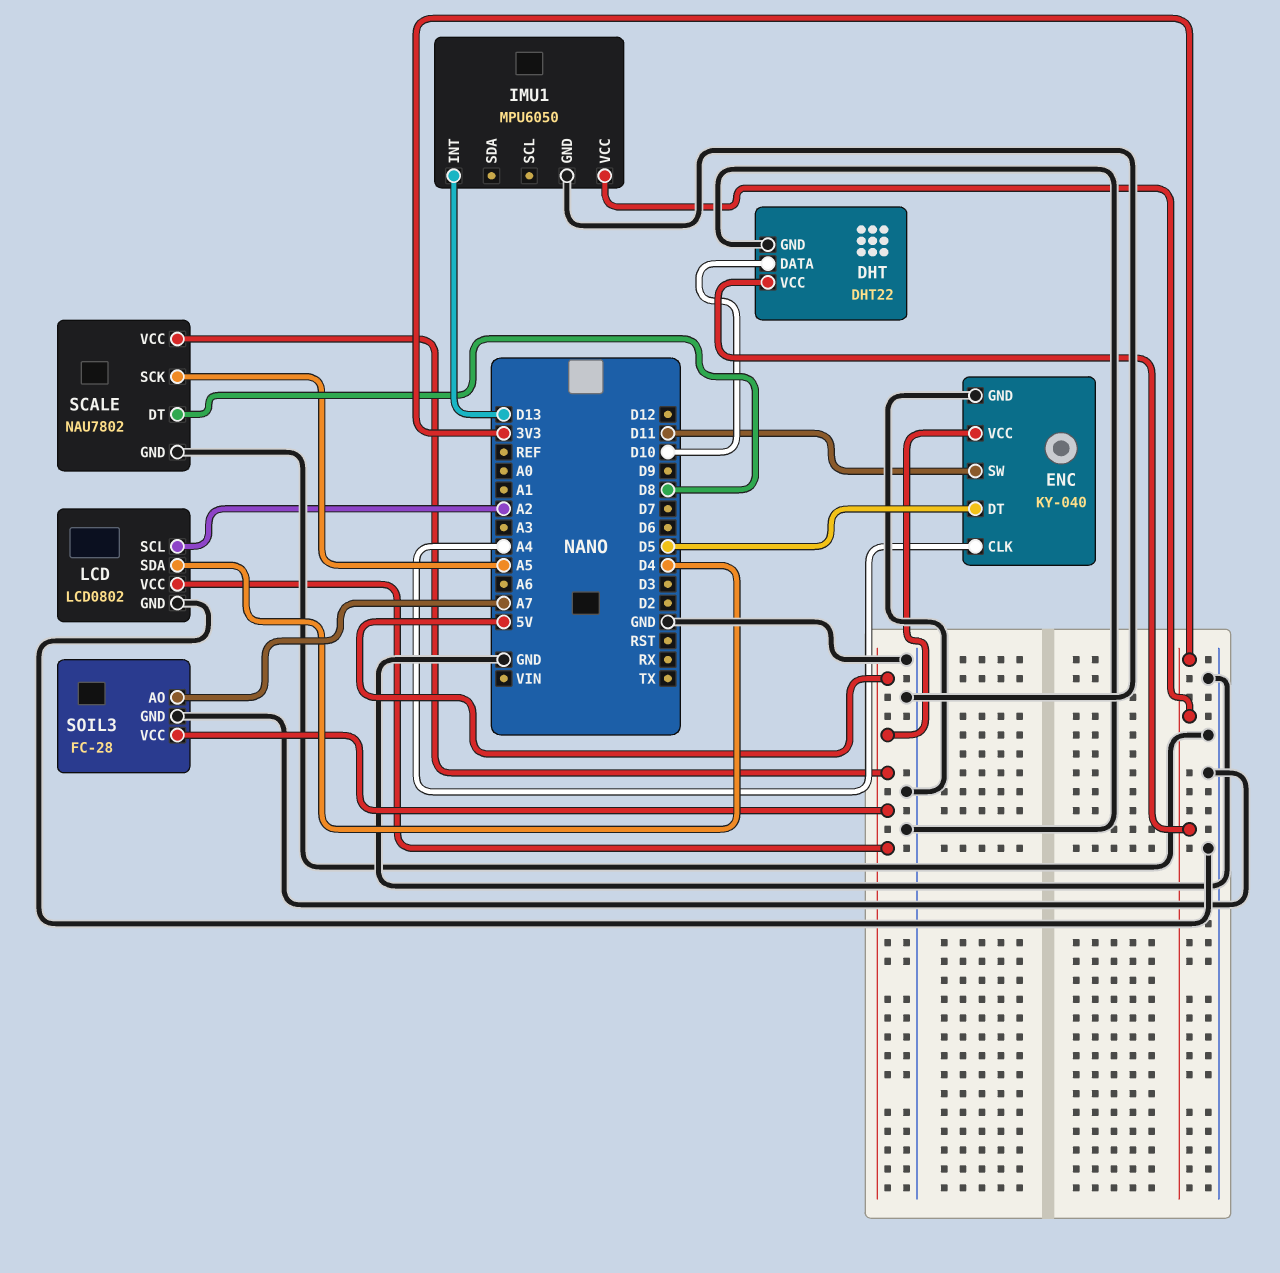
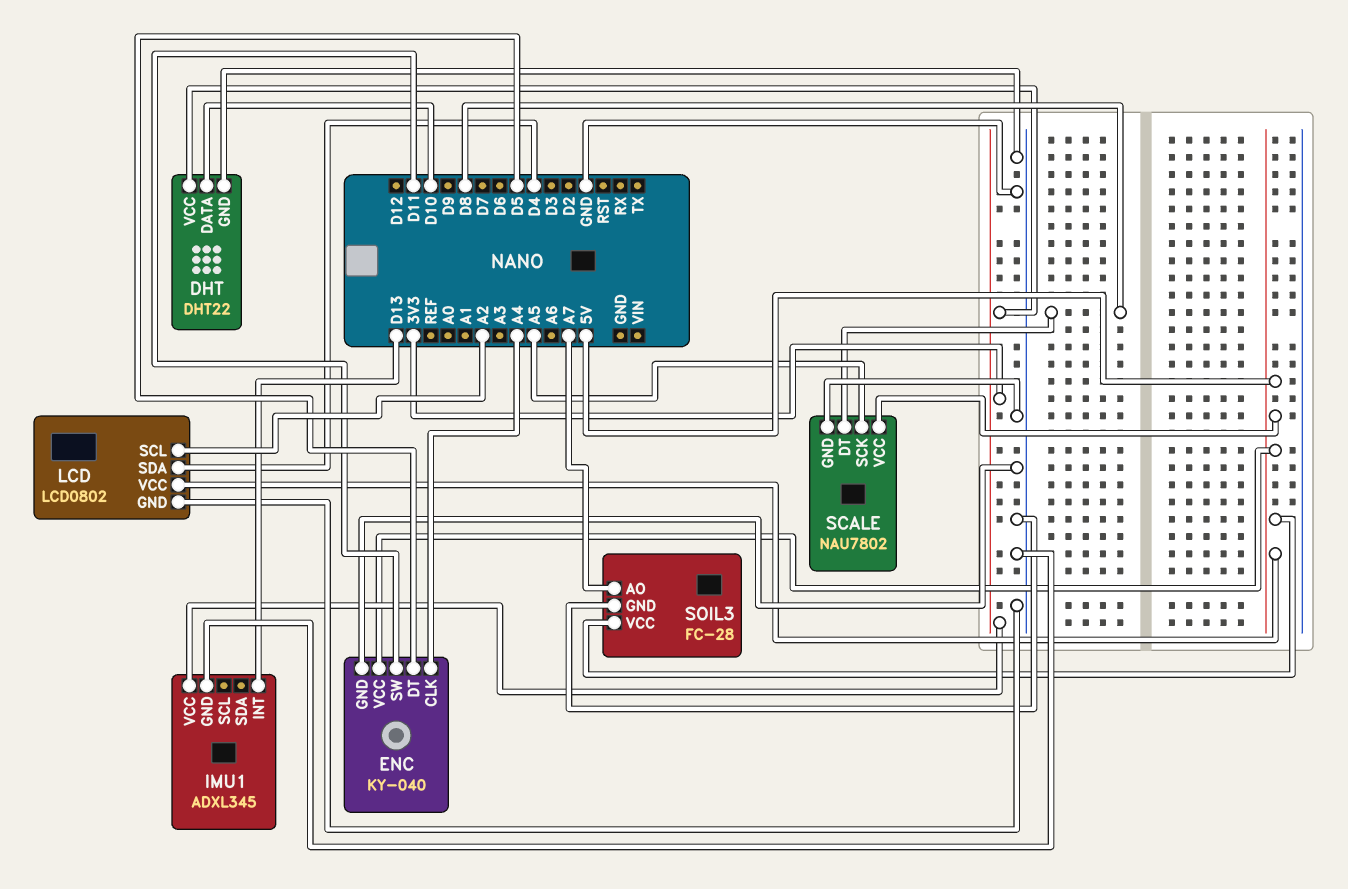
IMU1: MPU6050 -> ADXL345

